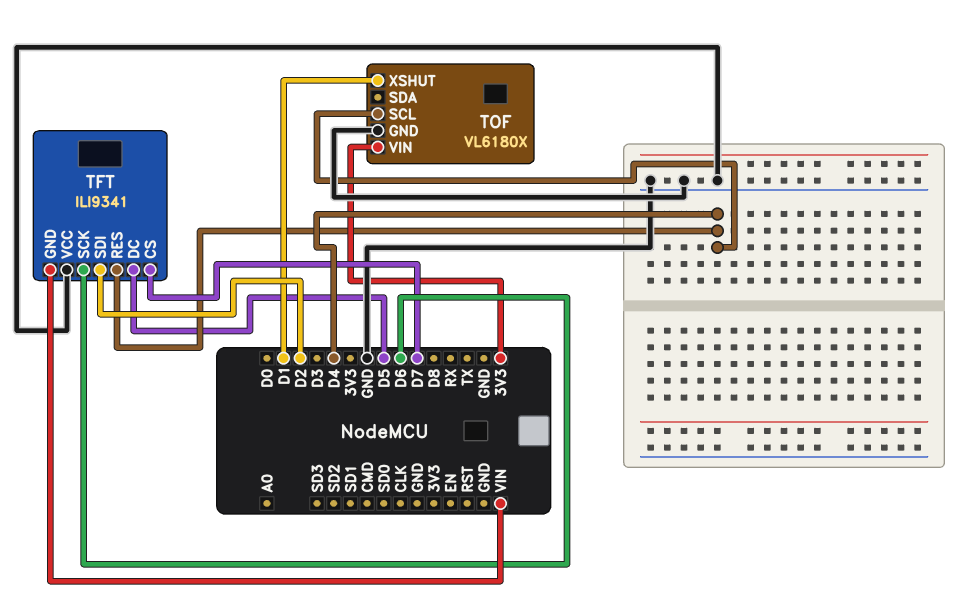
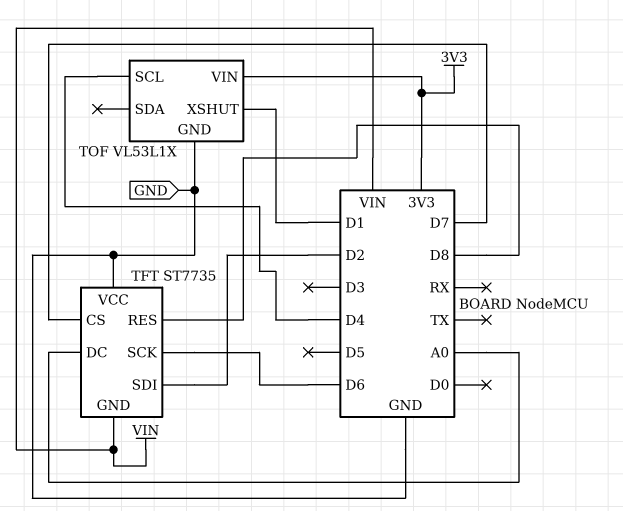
TFT: ILI9341 -> ST7735
TFT pin DC: D5 -> A0
TFT pin RES: D4 -> D8
TOF: VL6180X -> VL53L1X

